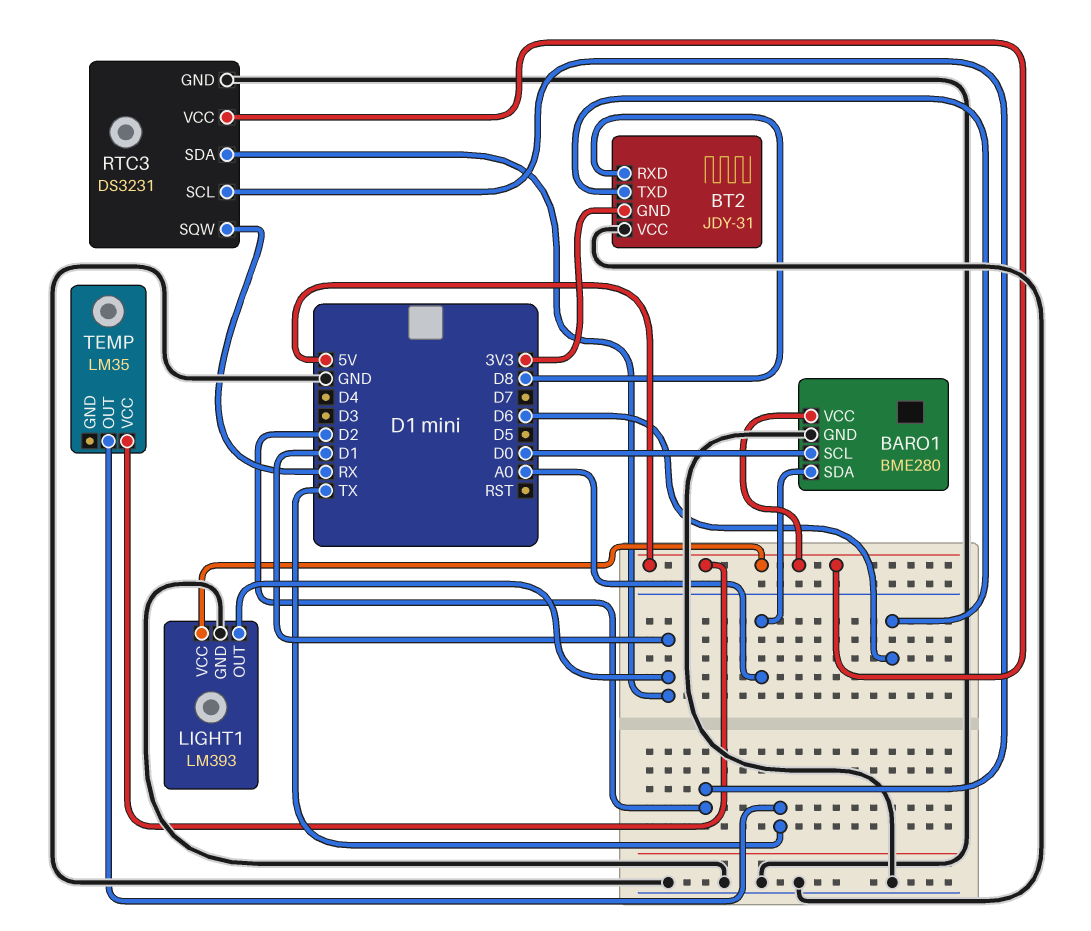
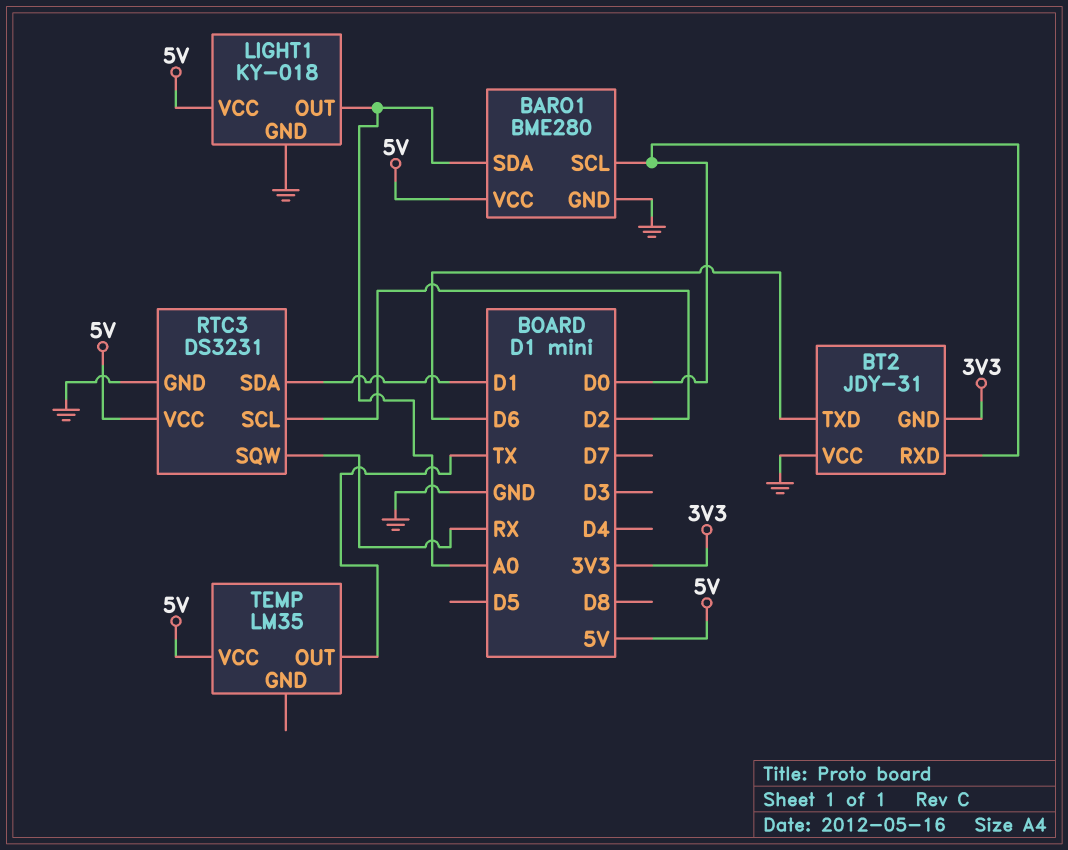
BT2 pin RXD: D8 -> D0
LIGHT1: LM393 -> KY-018
LIGHT1 pin OUT: D1 -> A0

